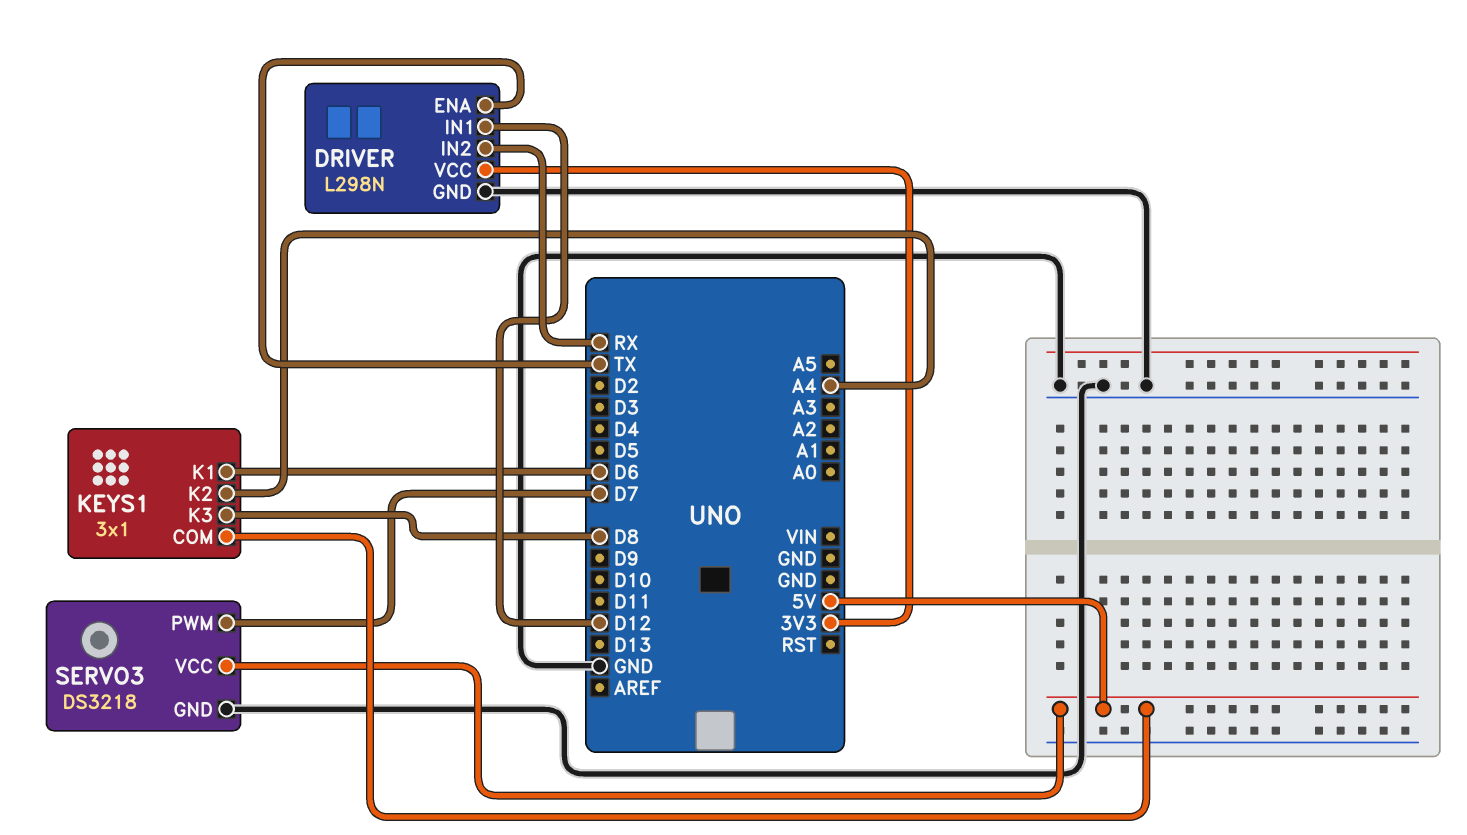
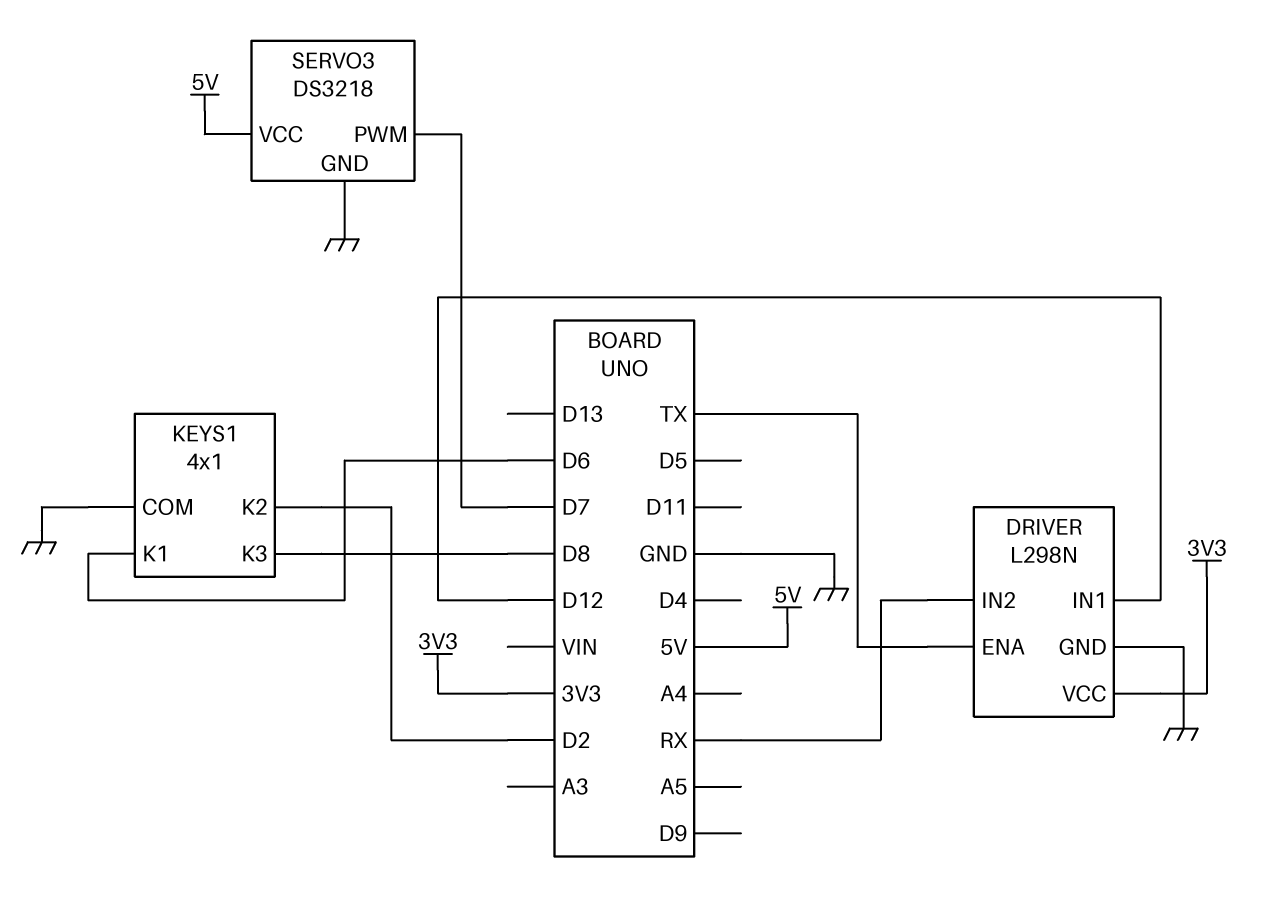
KEYS1: 3x1 -> 4x1
KEYS1 pin COM: 5V -> GND
KEYS1 pin K2: A4 -> D2

